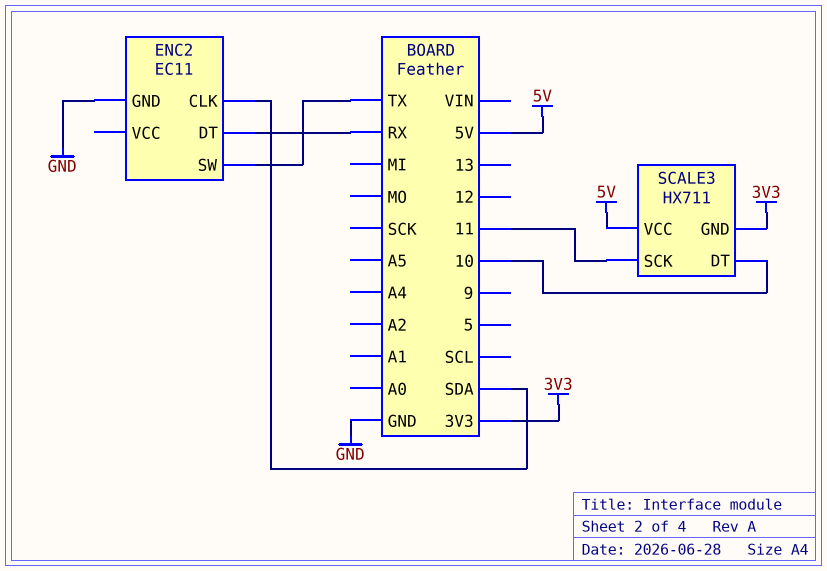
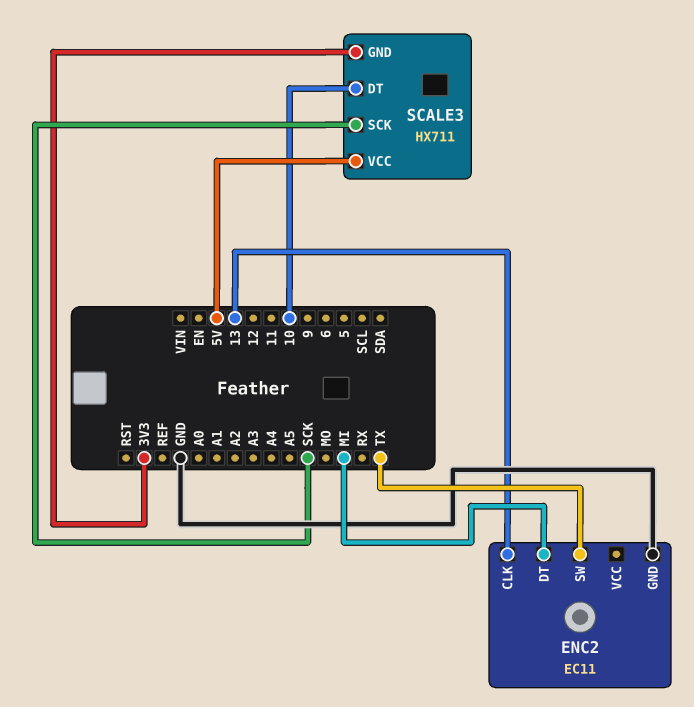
ENC2 pin CLK: SDA -> 13
ENC2 pin DT: RX -> MI
SCALE3 pin SCK: 11 -> SCK

